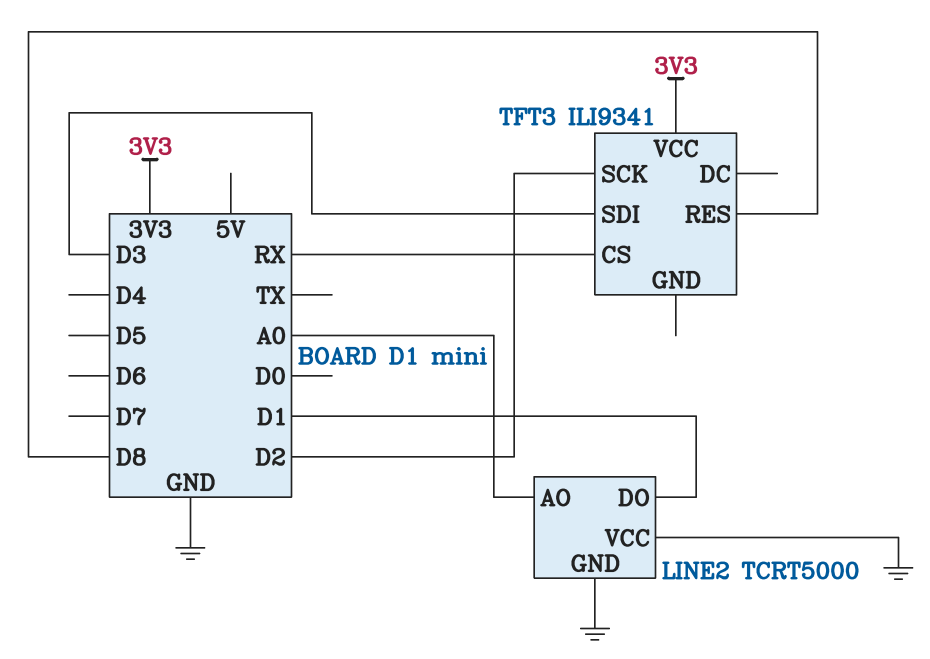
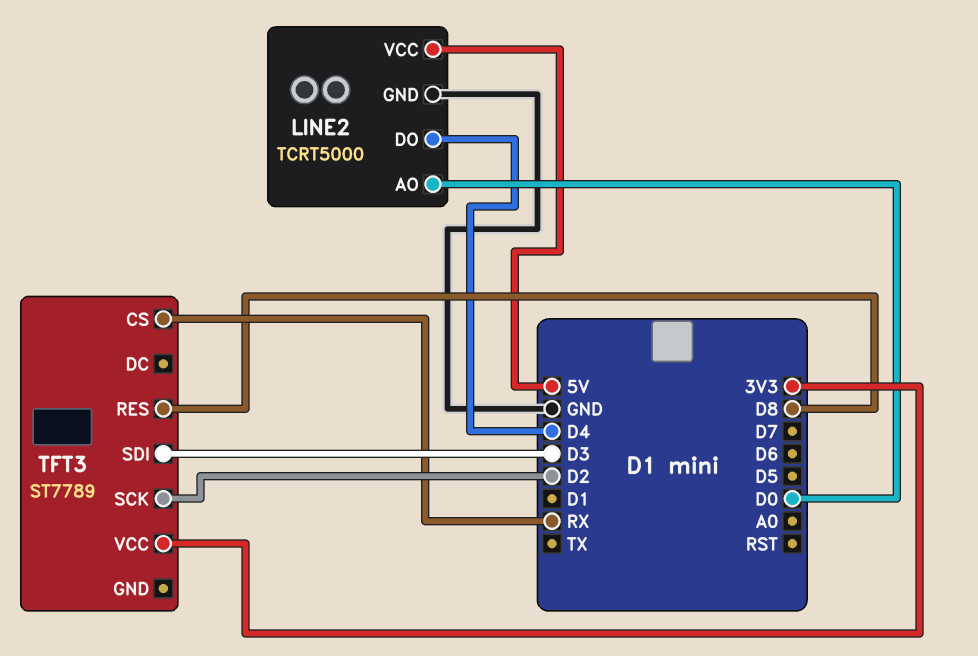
LINE2 pin AO: A0 -> D0
LINE2 pin DO: D1 -> D4
LINE2 pin VCC: GND -> 5V
TFT3: ILI9341 -> ST7789

